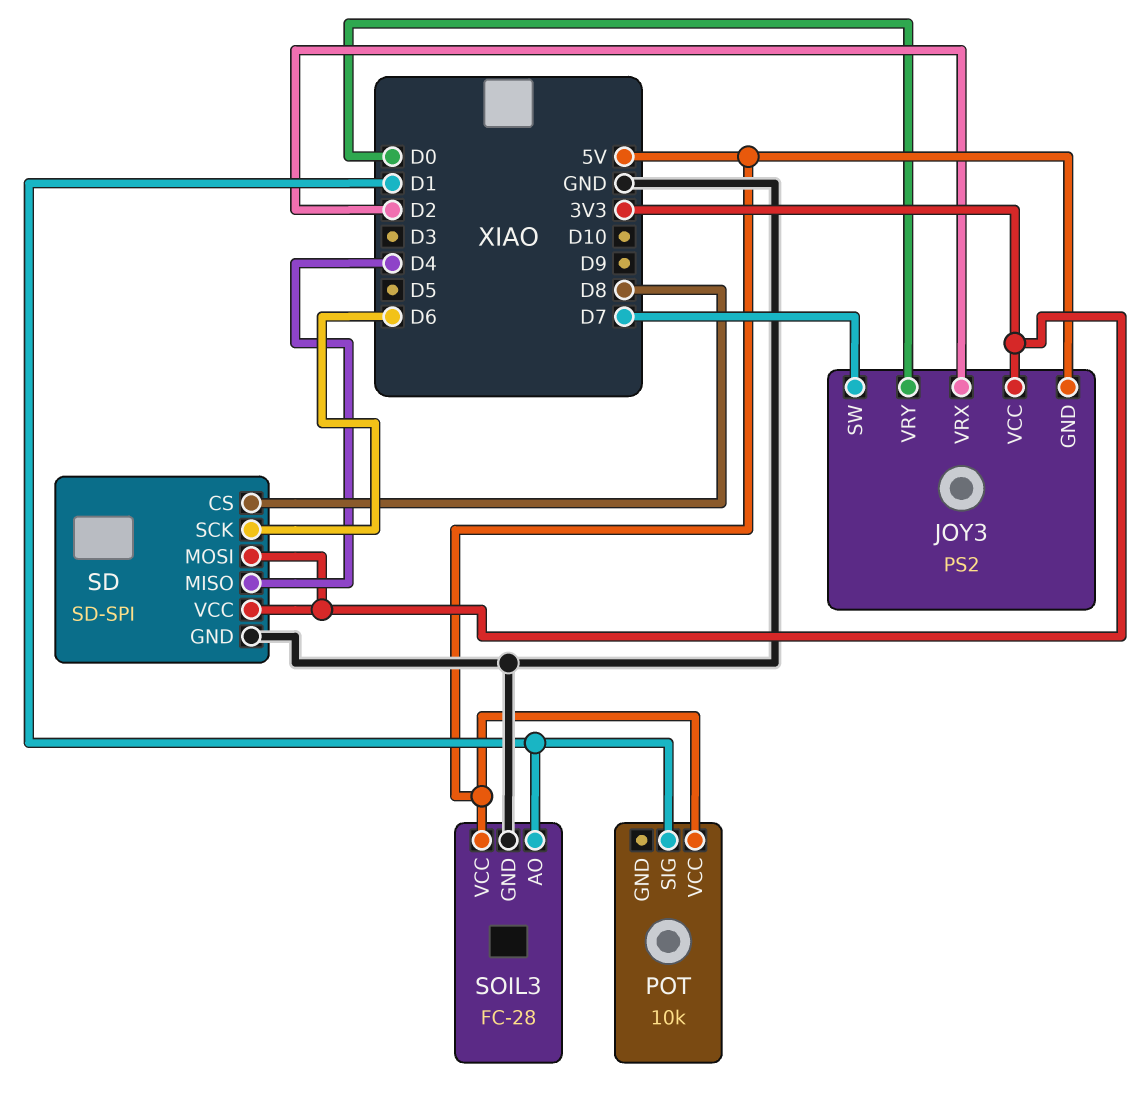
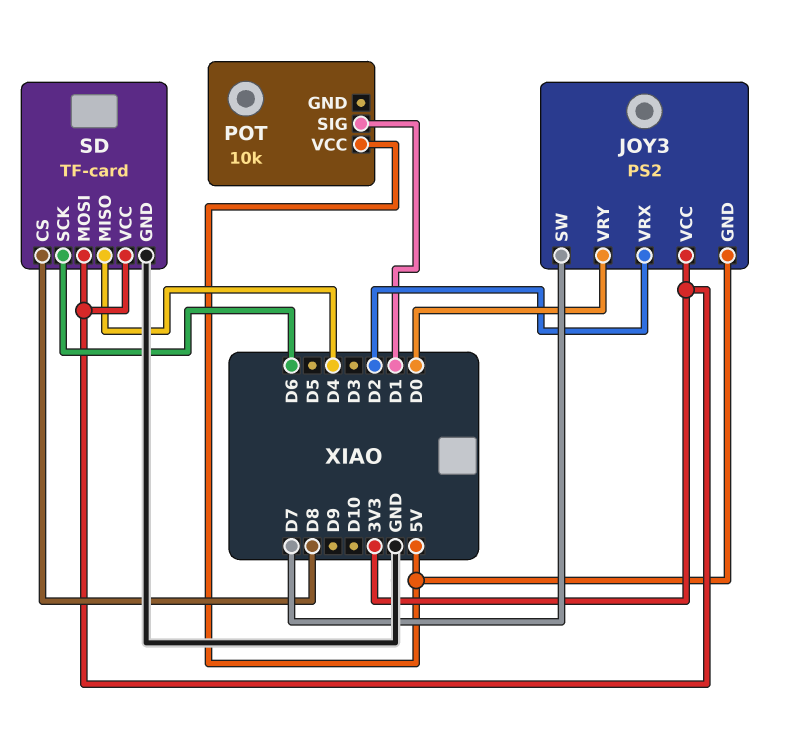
SD: SD-SPI -> TF-card
SOIL3: FC-28 -> none
SOIL3 pin AO: D1 -> none
SOIL3 pin GND: GND -> none
SOIL3 pin VCC: 5V -> none

